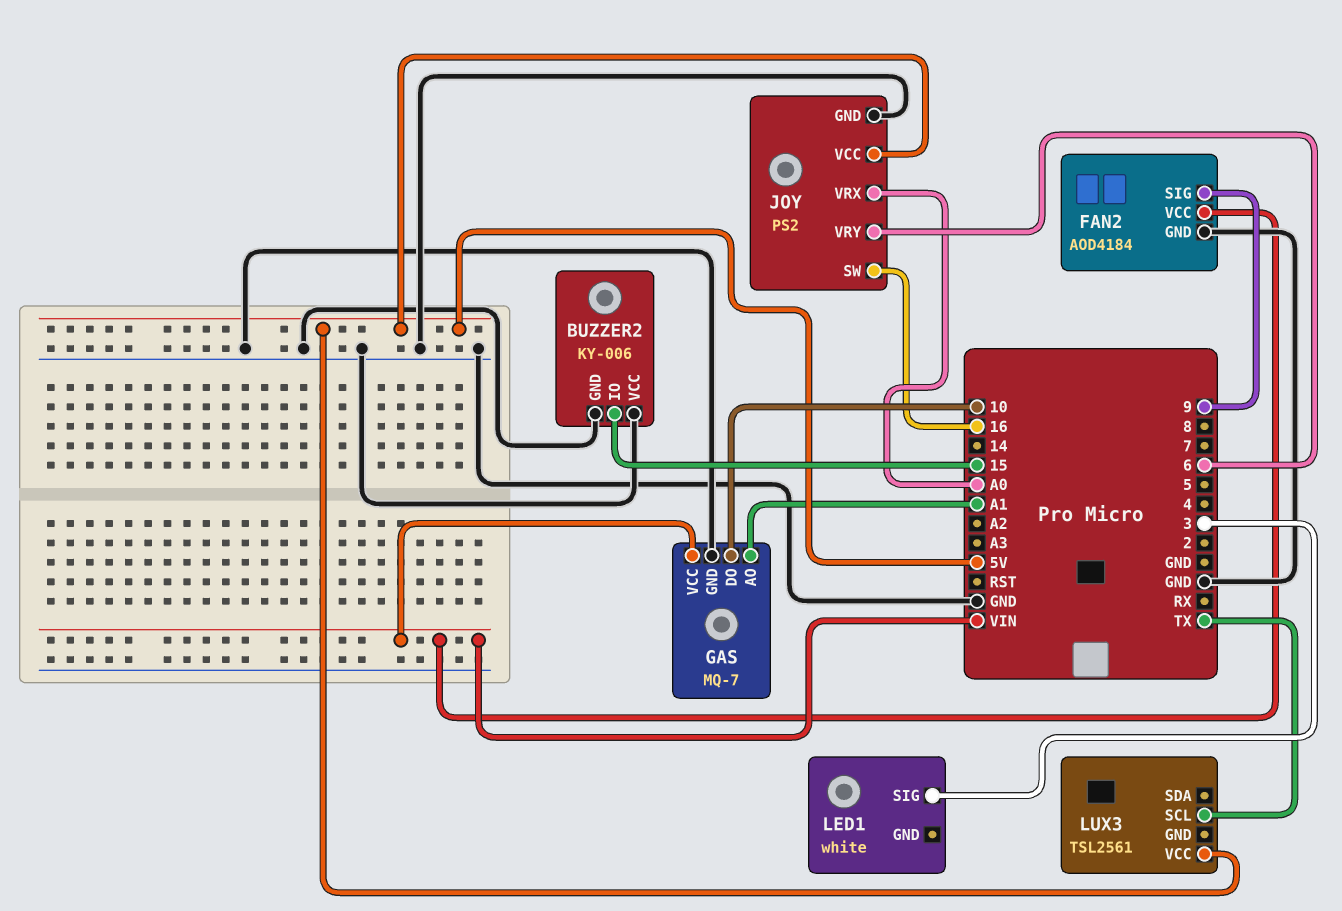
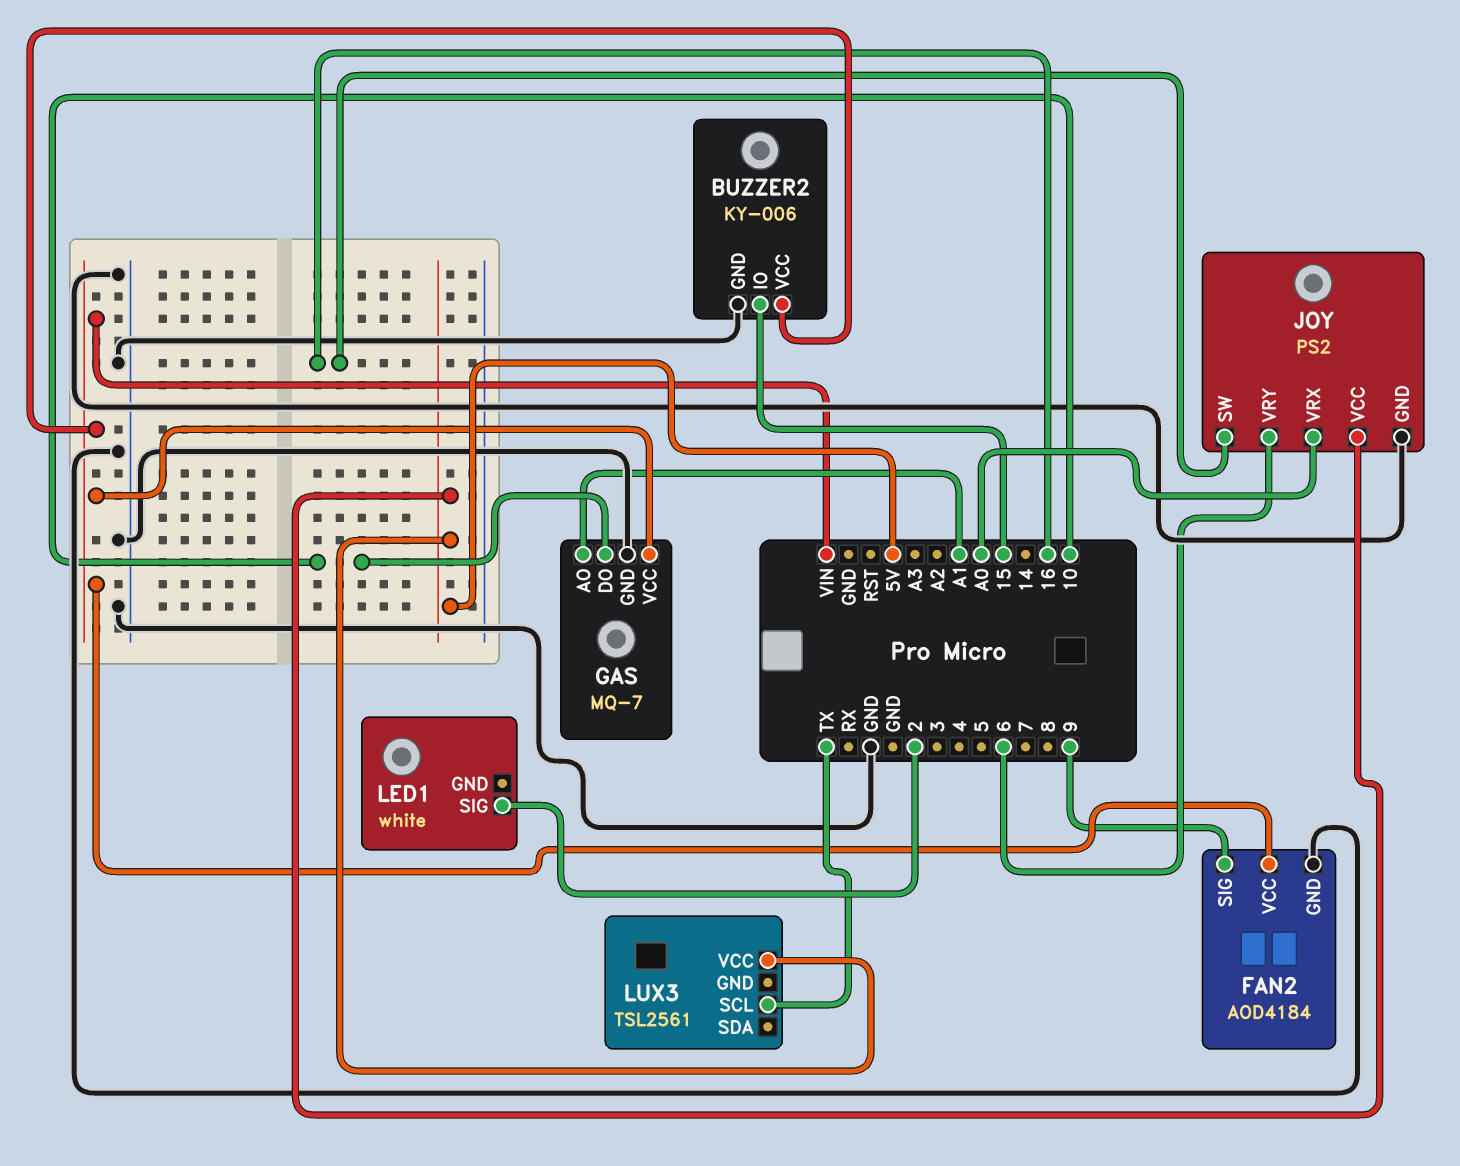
BUZZER2 pin VCC: GND -> VIN
LED1 pin SIG: 3 -> 2

